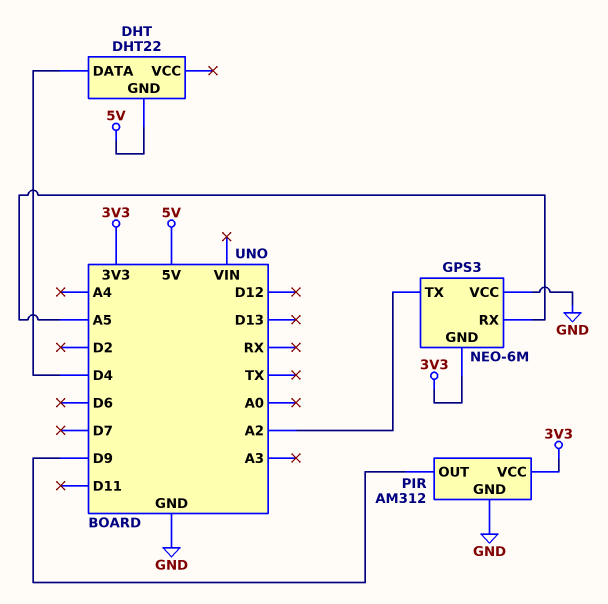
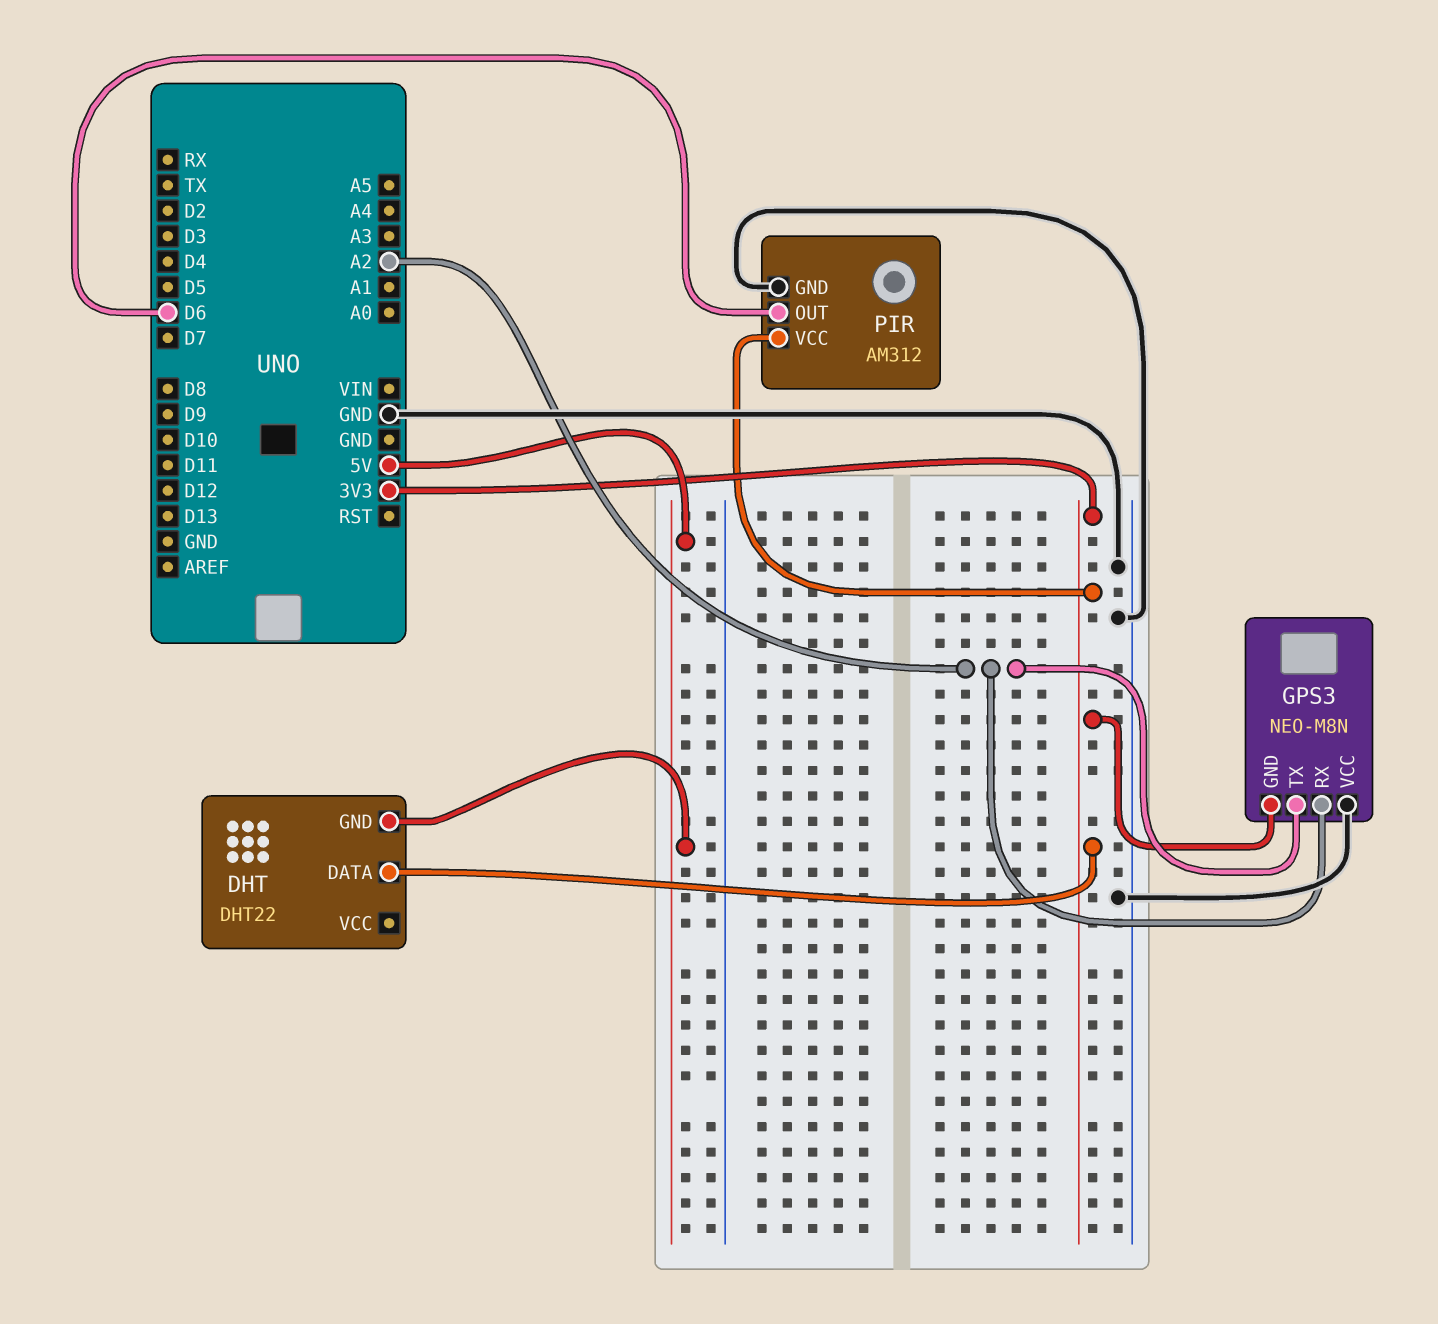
DHT pin DATA: D4 -> 3V3
GPS3: NEO-6M -> NEO-M8N
GPS3 pin RX: A5 -> A2
PIR pin OUT: D9 -> D6

